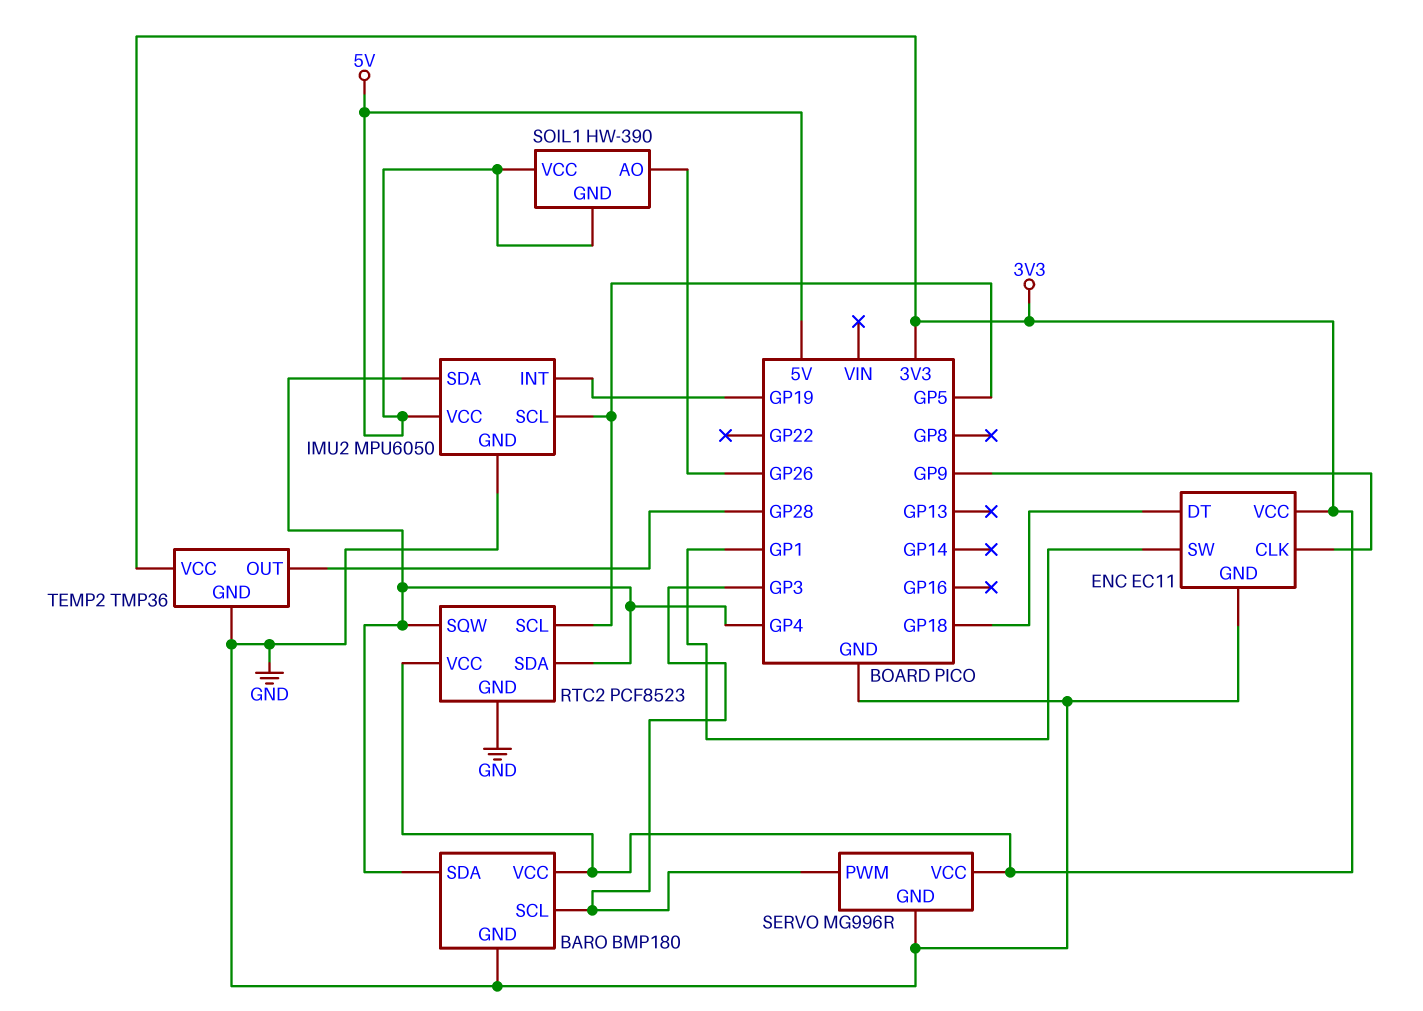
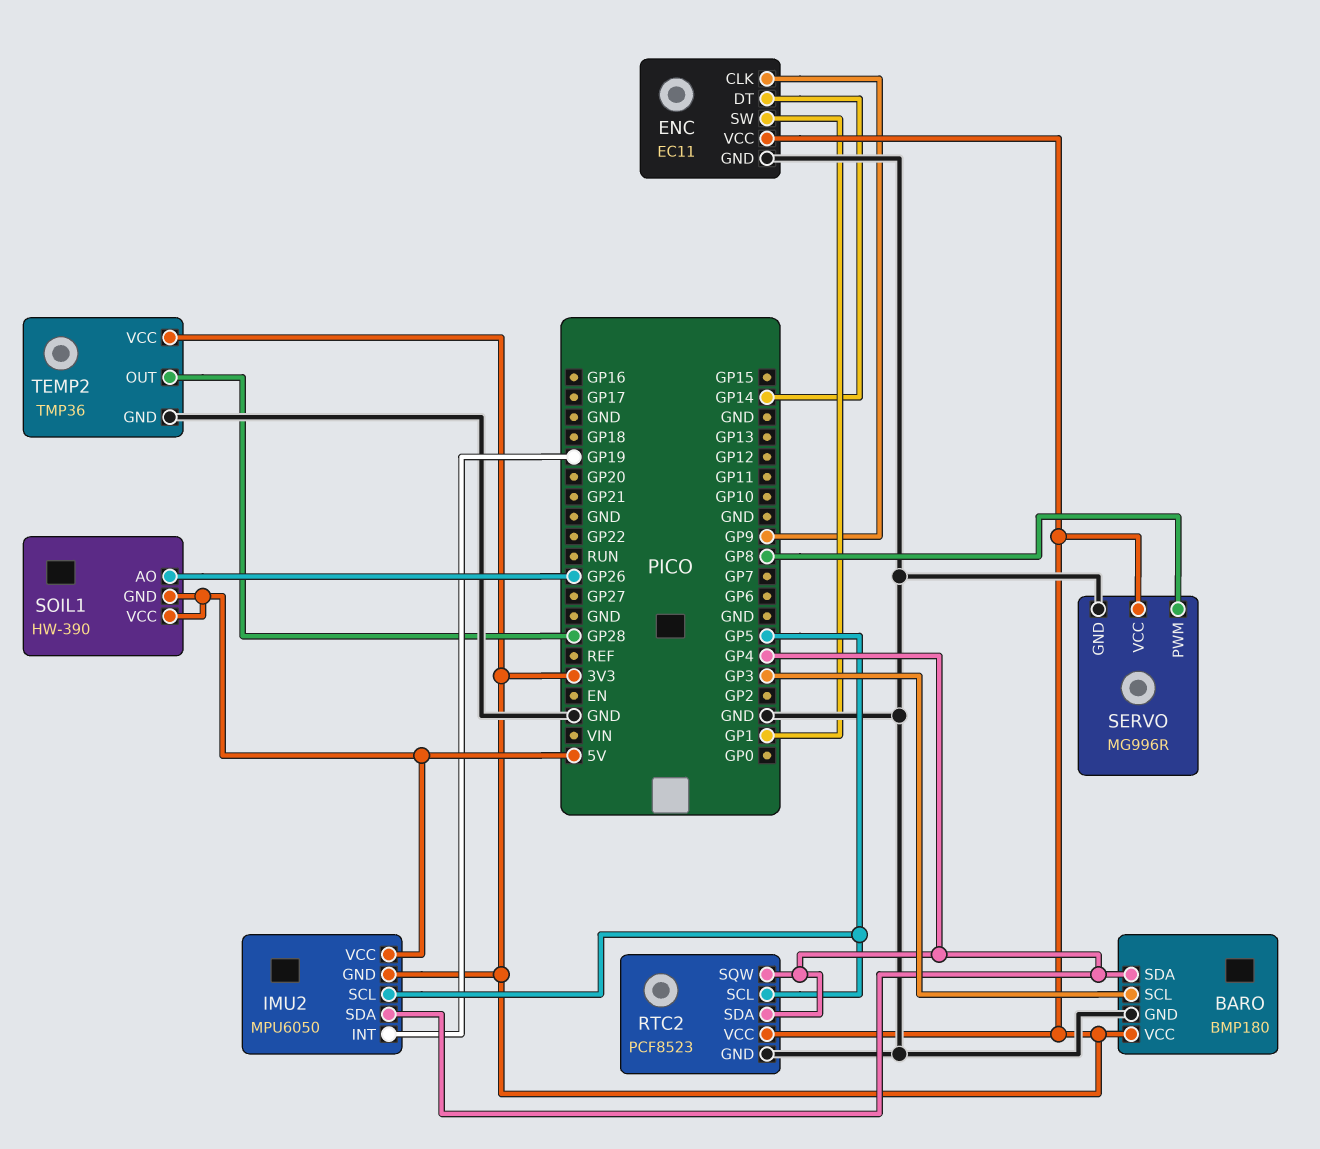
ENC pin DT: GP18 -> GP14
IMU2 pin GND: GND -> 3V3
SERVO pin PWM: GP3 -> GP8

